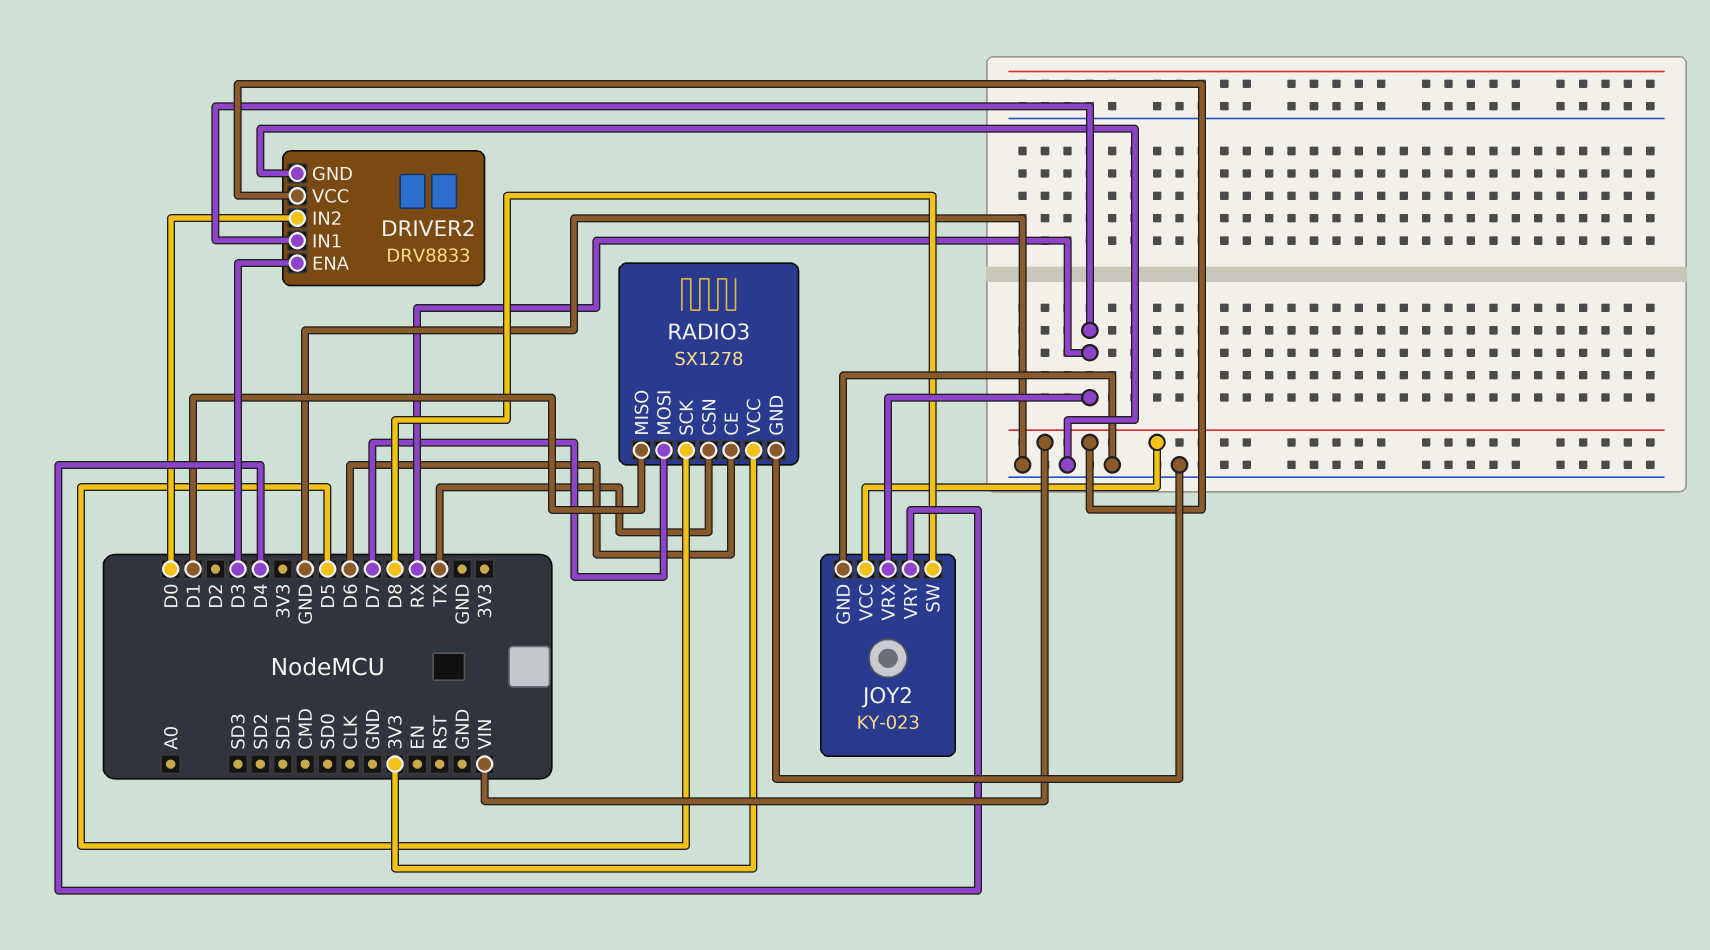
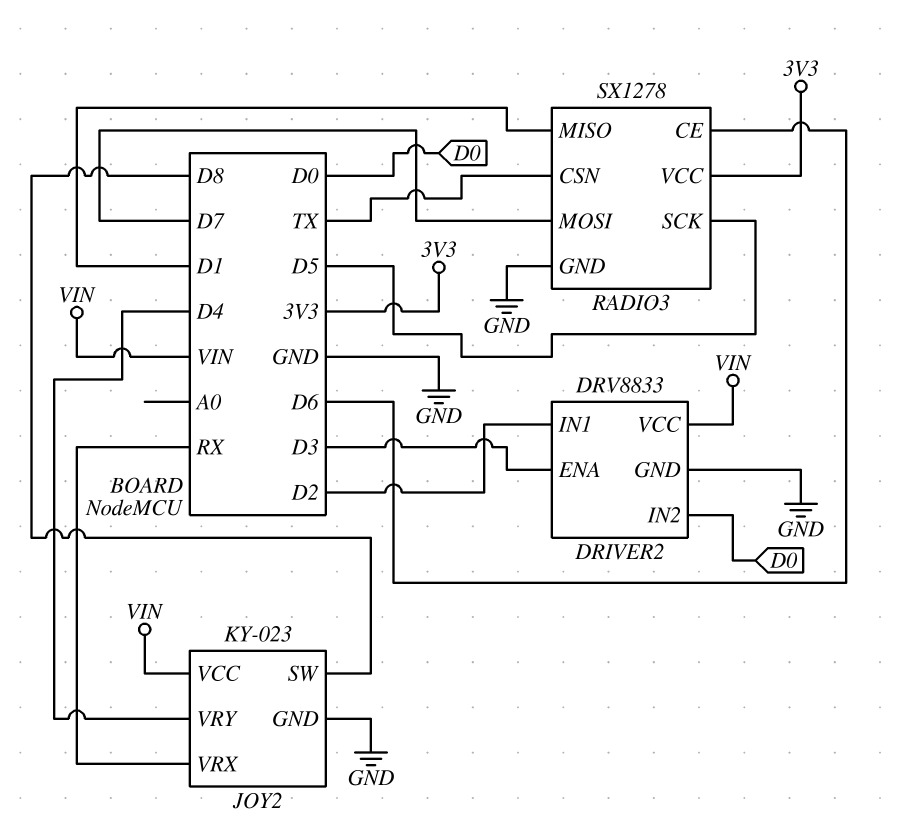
DRIVER2 pin IN1: RX -> D2

